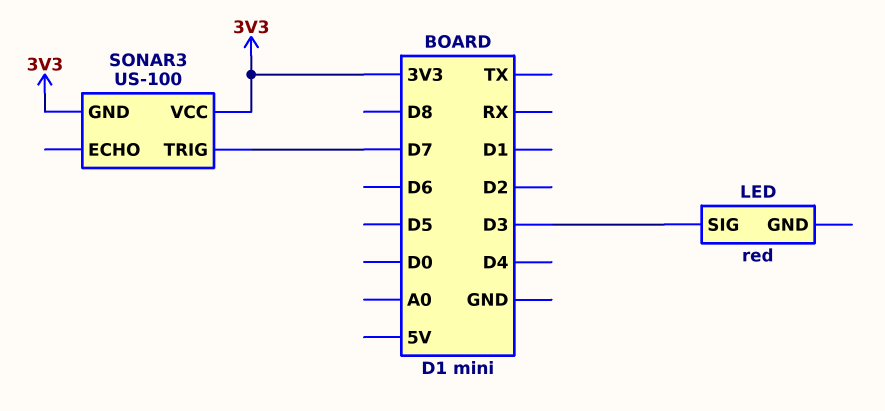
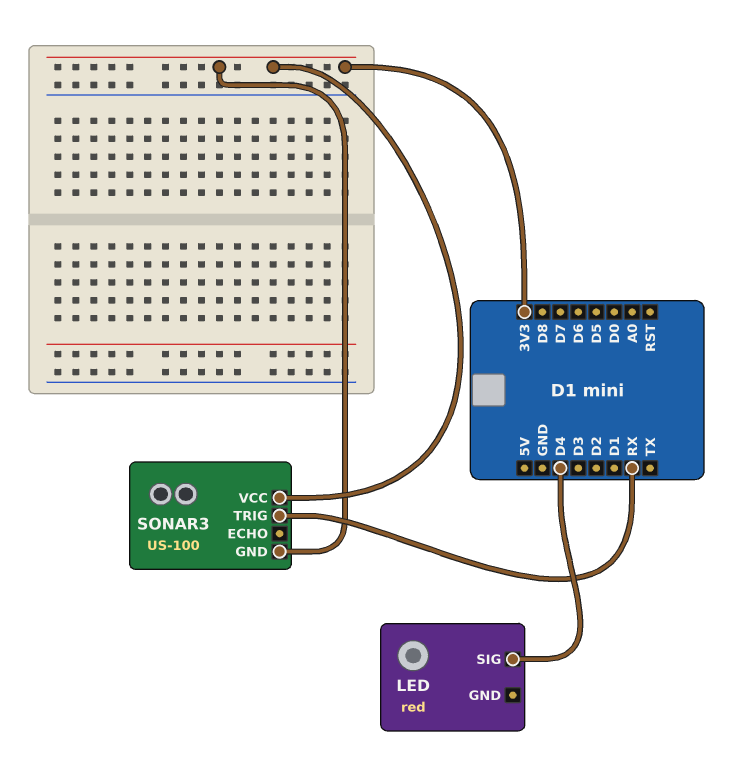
LED pin SIG: D3 -> D4
SONAR3 pin TRIG: D7 -> RX

